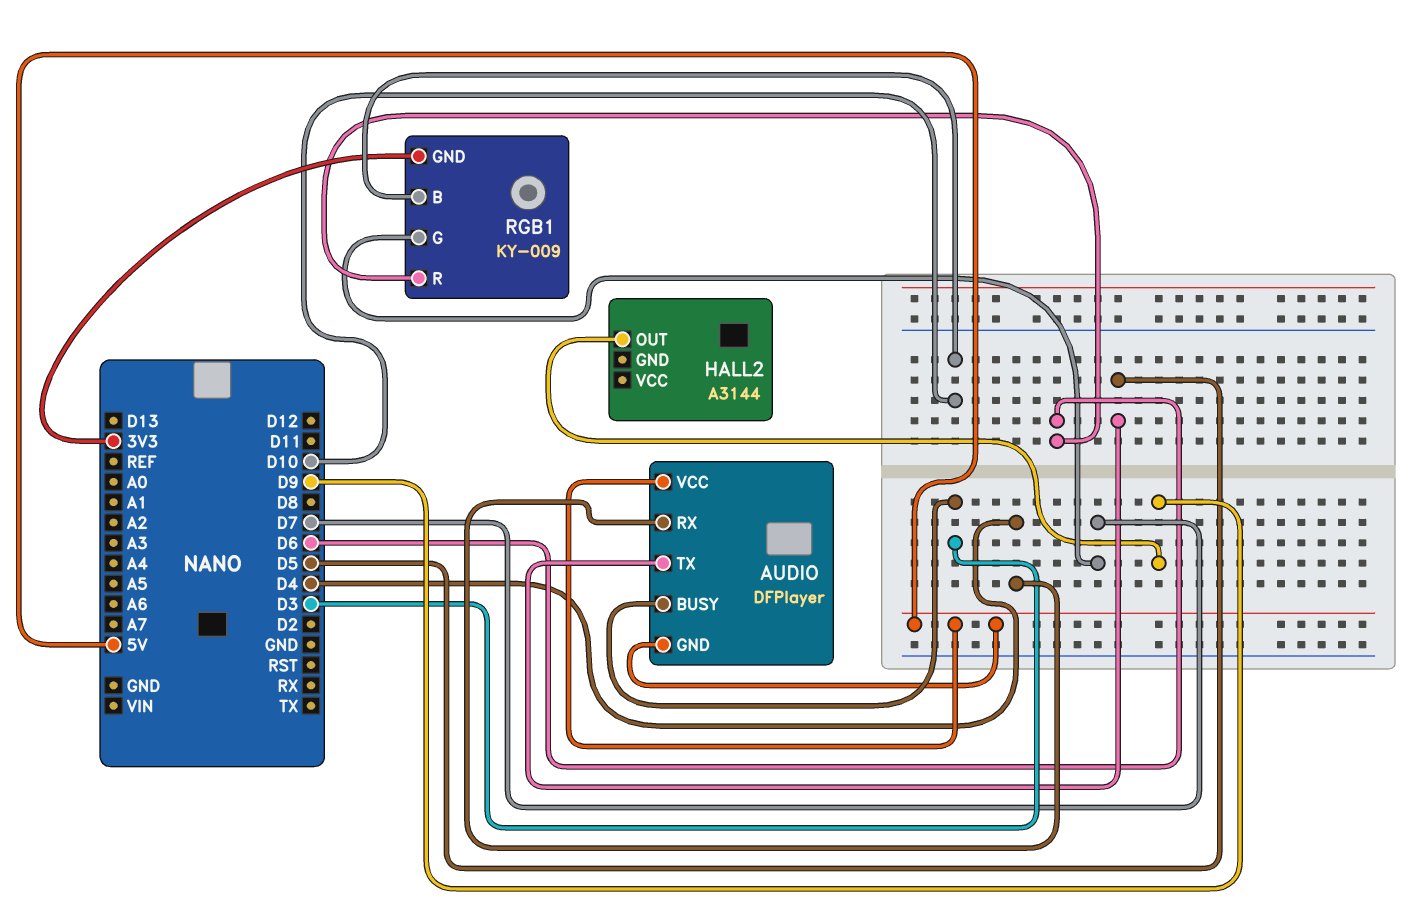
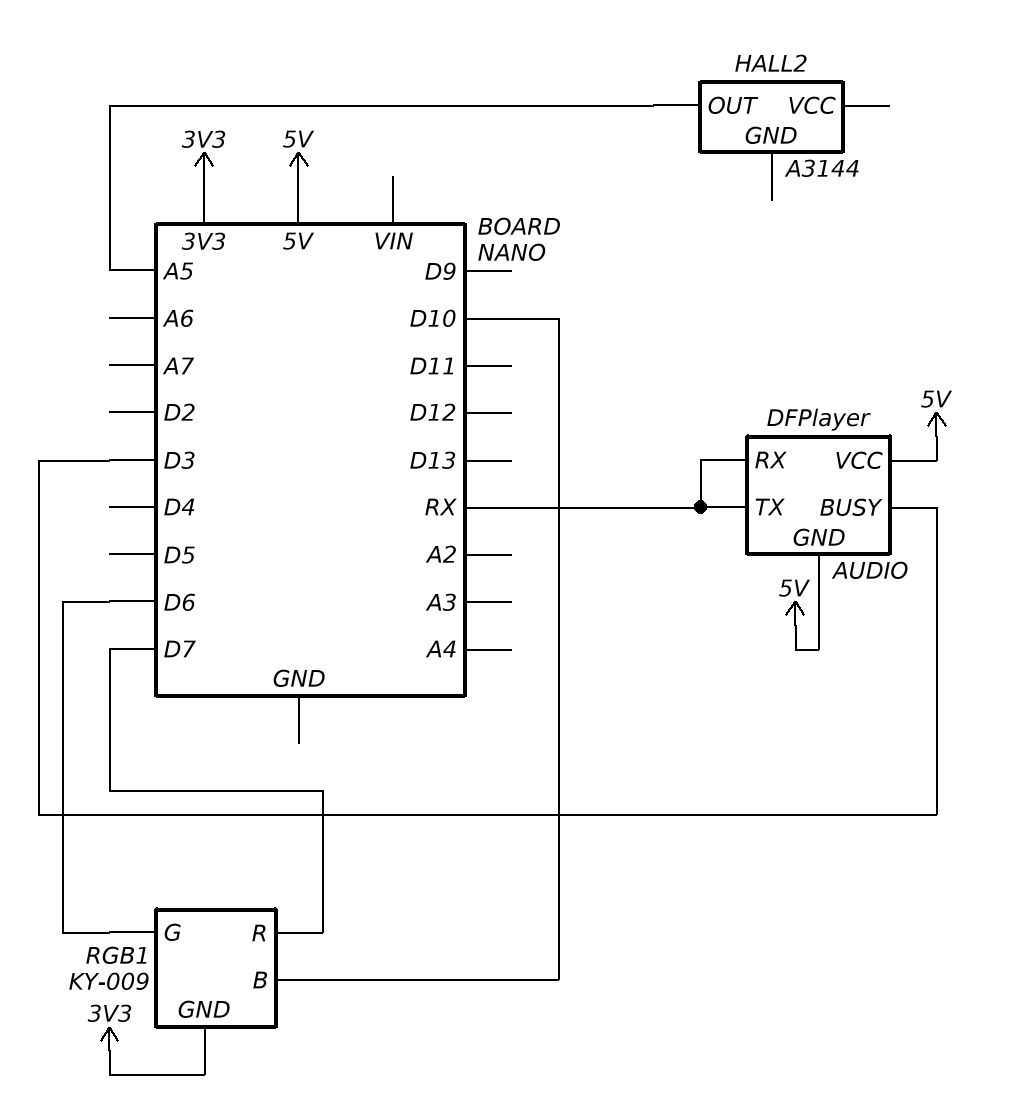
AUDIO pin RX: D4 -> RX
AUDIO pin TX: D5 -> RX
HALL2 pin OUT: D9 -> A5
RGB1 pin G: D7 -> D6
RGB1 pin R: D6 -> D7

